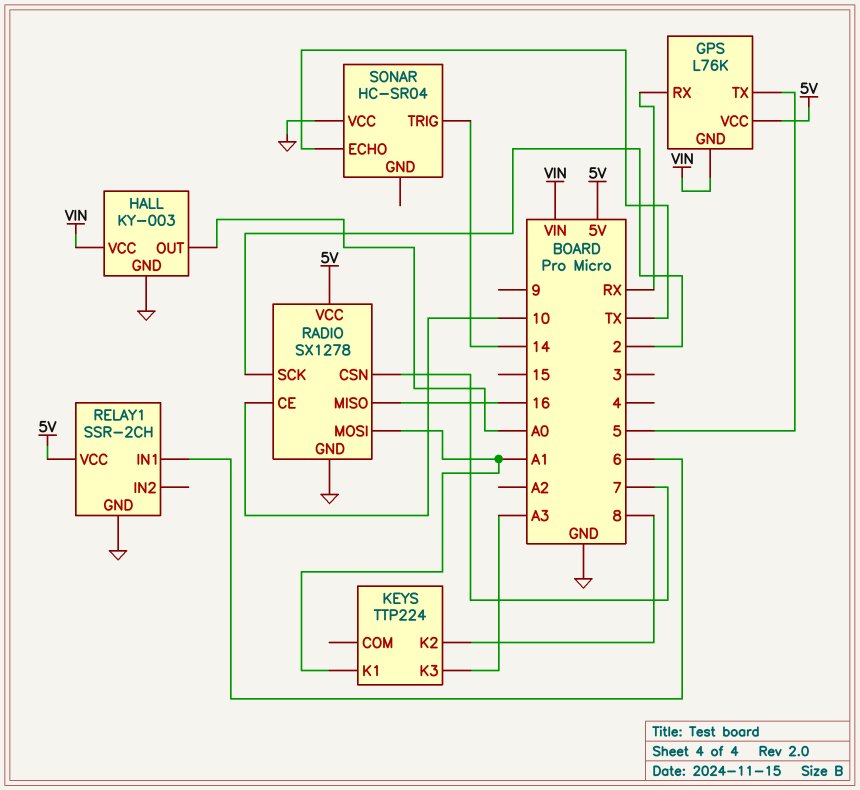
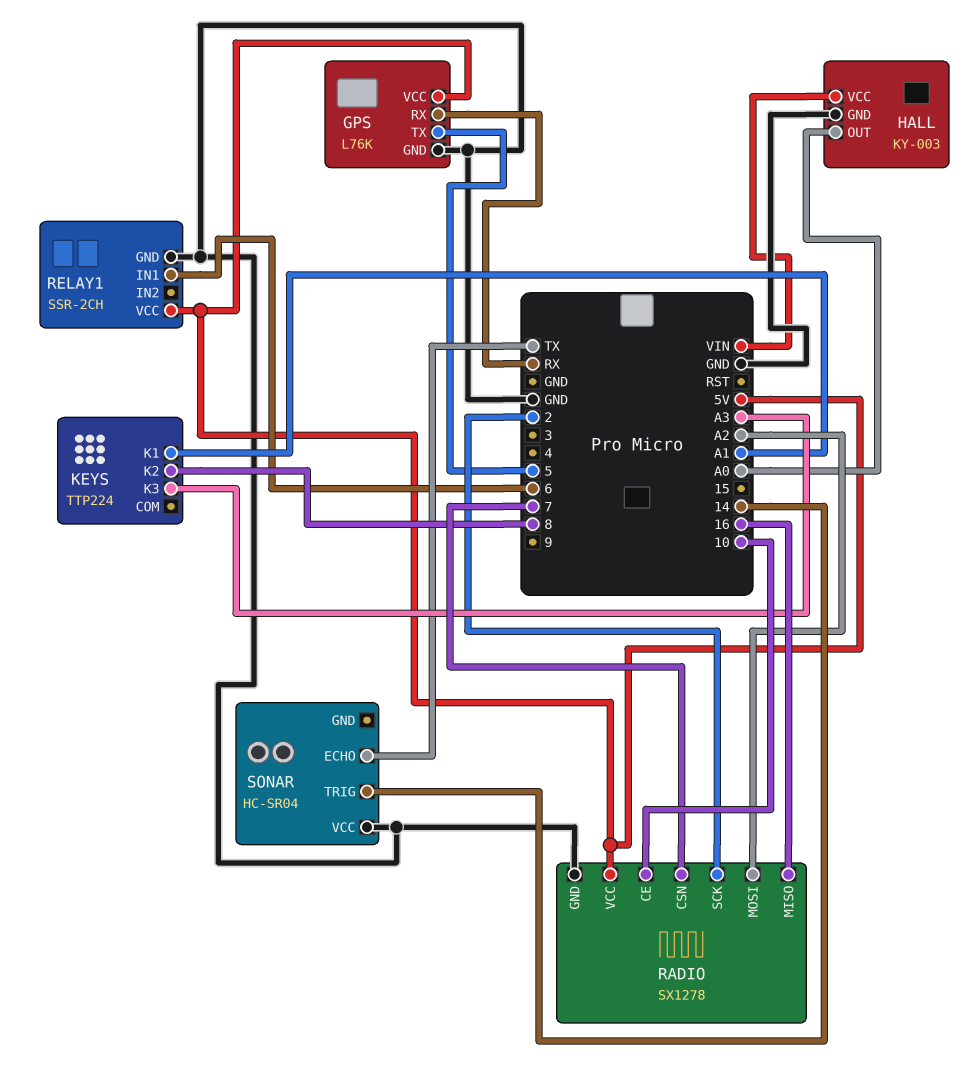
GPS pin GND: VIN -> GND
RADIO pin MOSI: A1 -> A2

